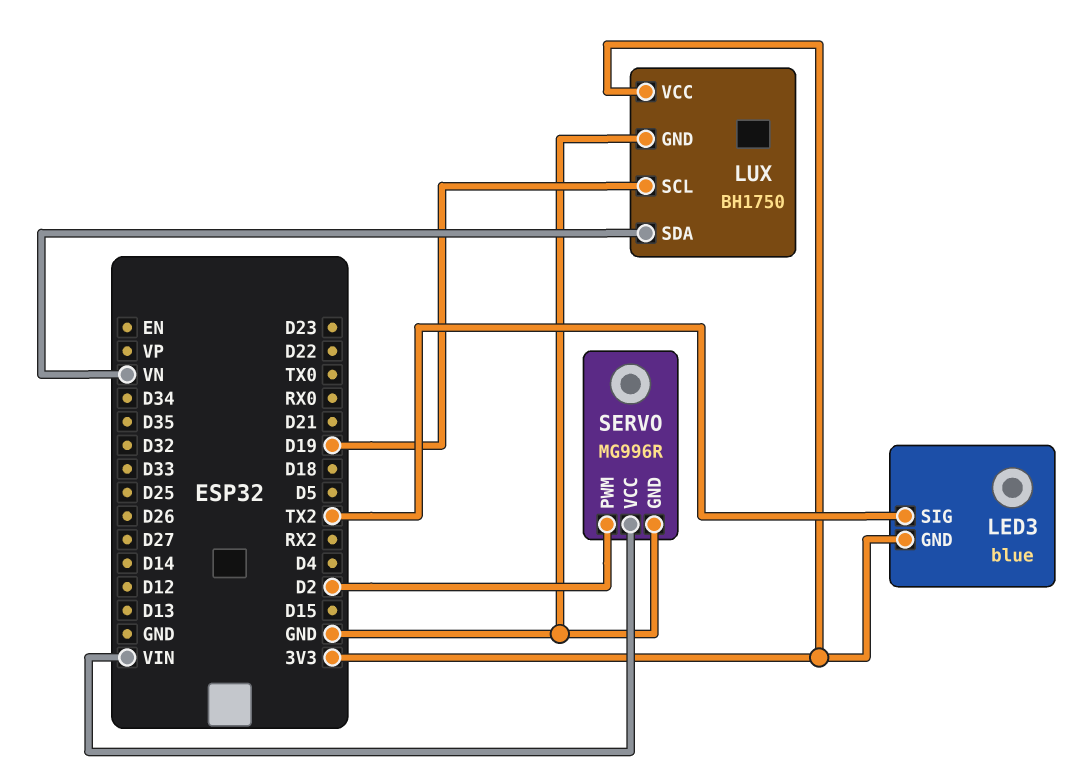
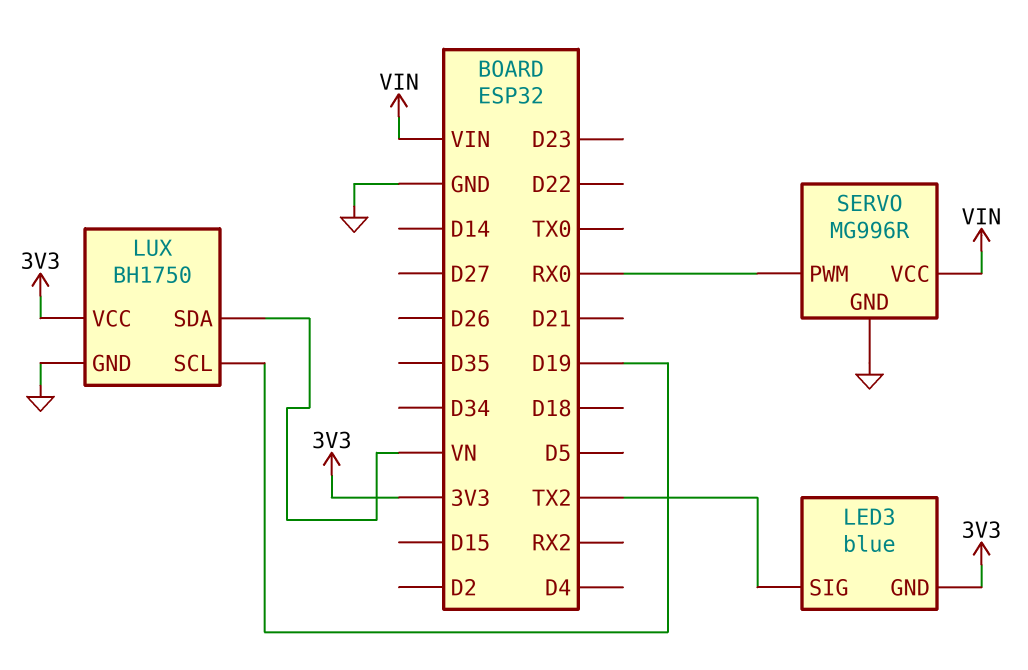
SERVO pin PWM: D2 -> RX0

